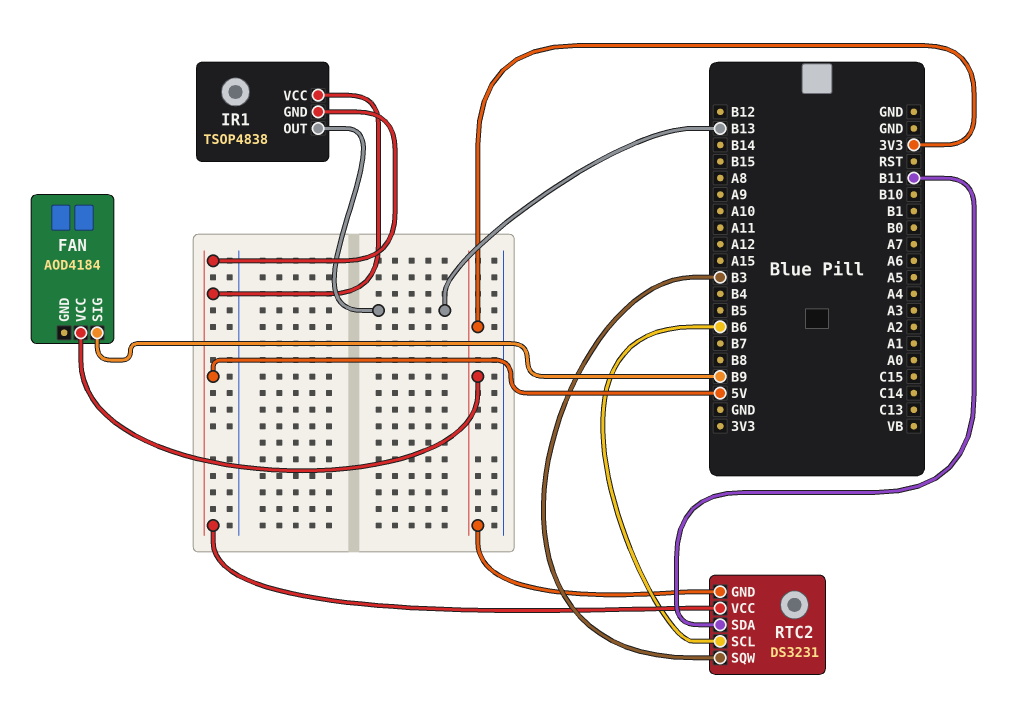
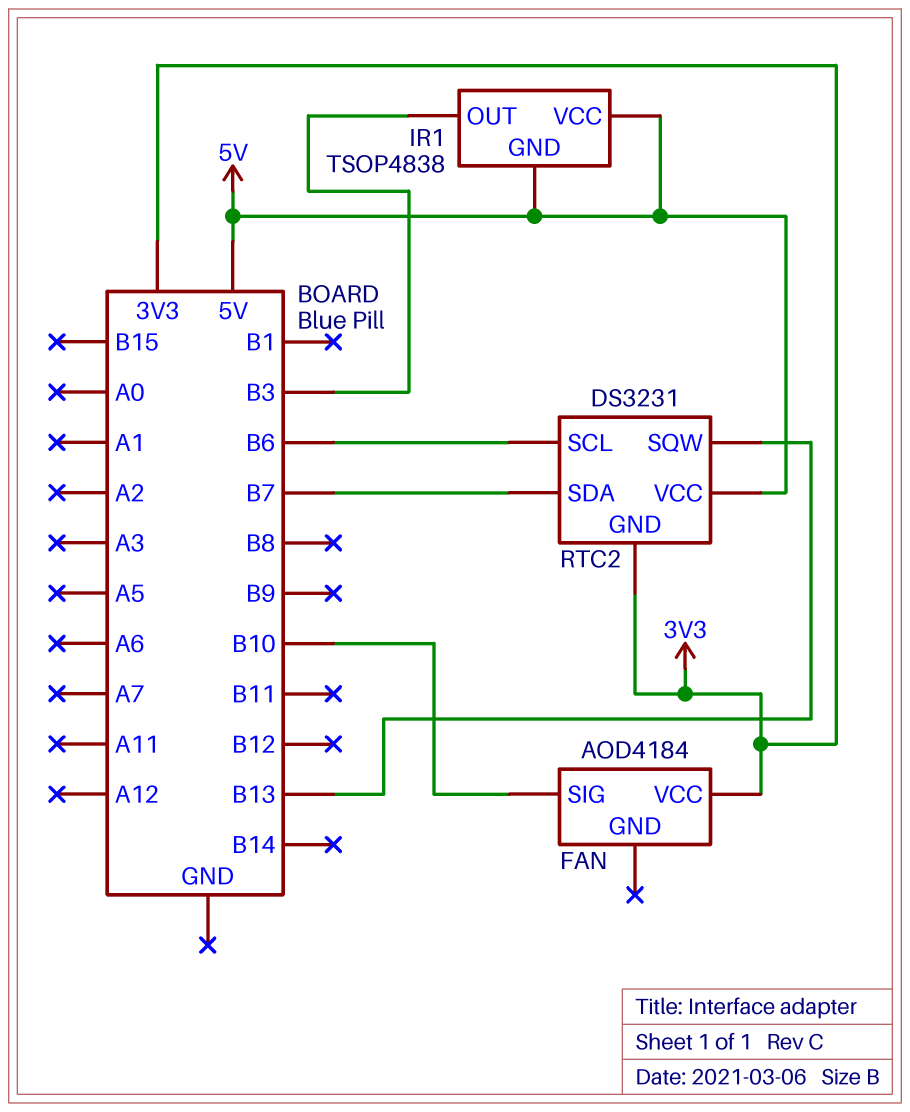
FAN pin SIG: B9 -> B10
IR1 pin OUT: B13 -> B3
RTC2 pin SDA: B11 -> B7
RTC2 pin SQW: B3 -> B13

